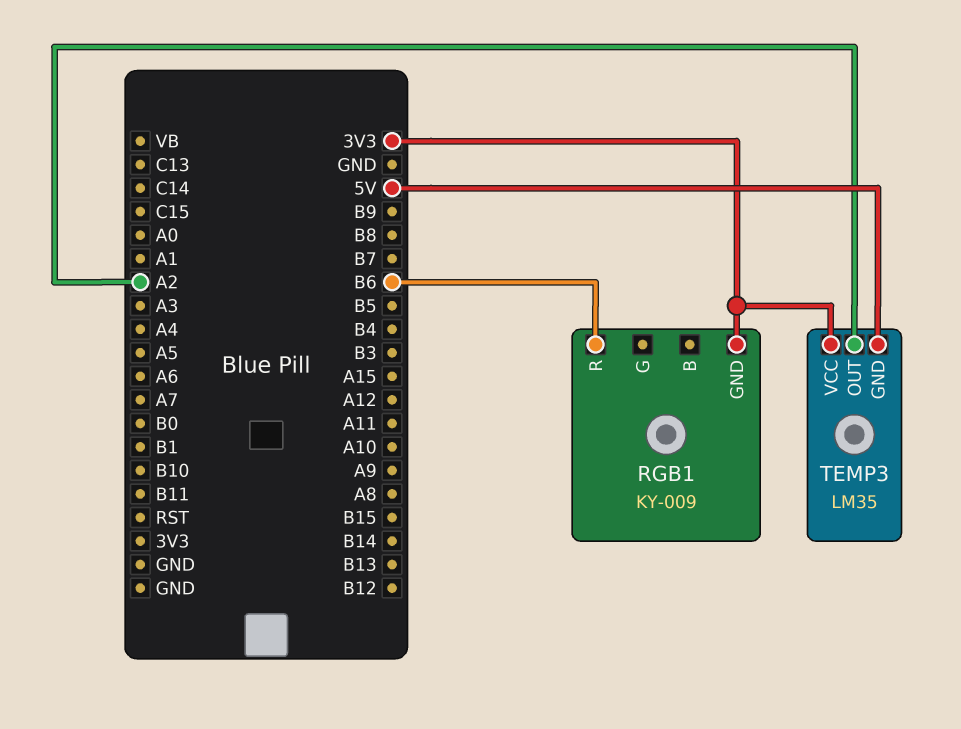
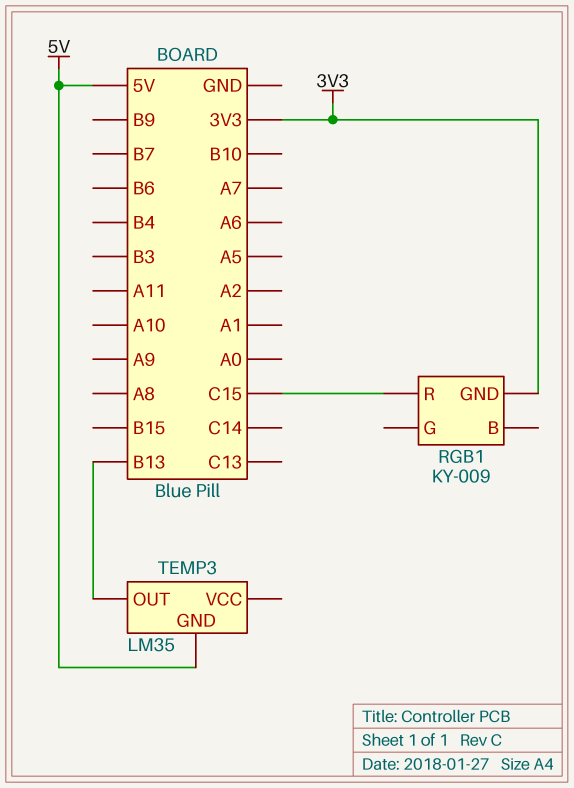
RGB1 pin R: B6 -> C15
TEMP3 pin OUT: A2 -> B13
TEMP3 pin VCC: 3V3 -> none

